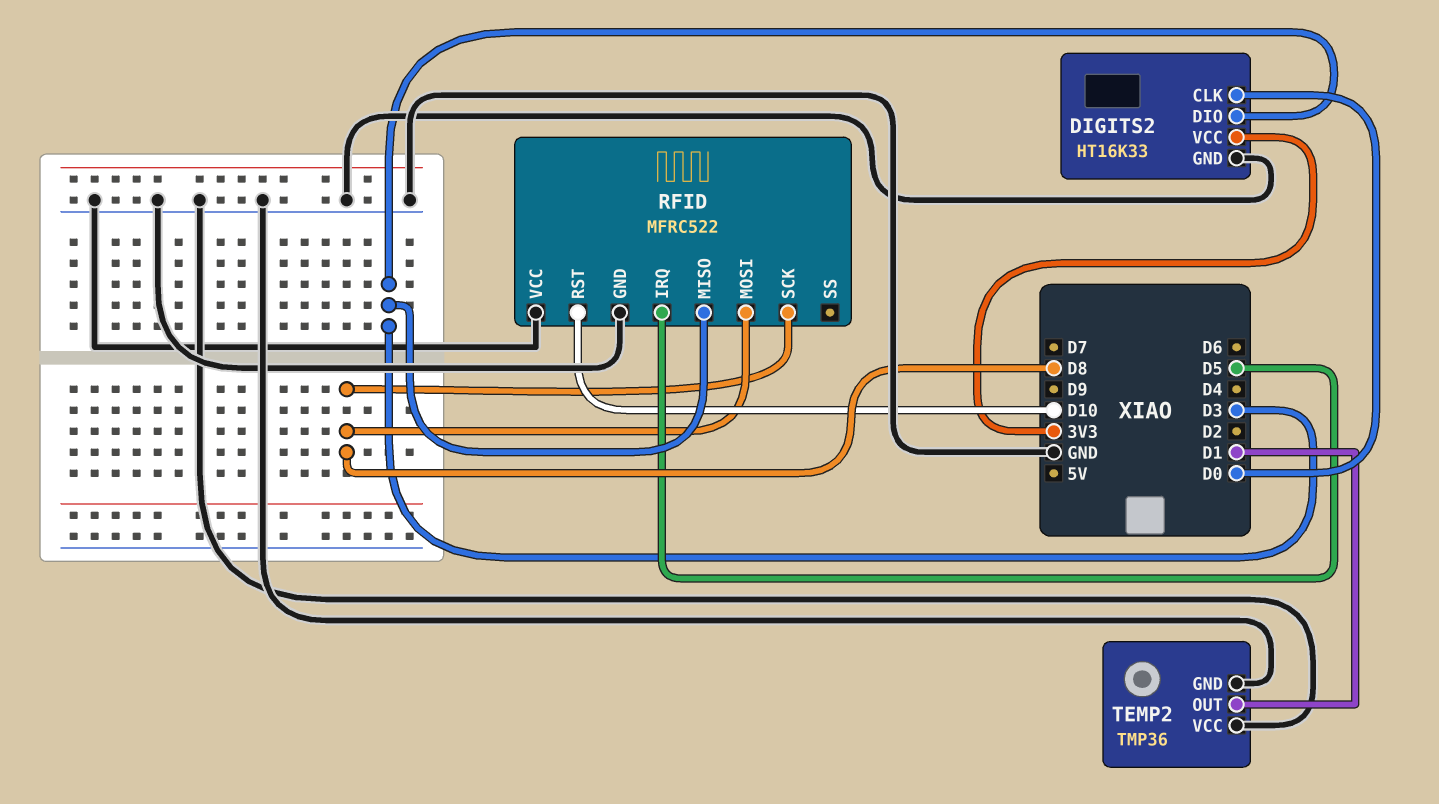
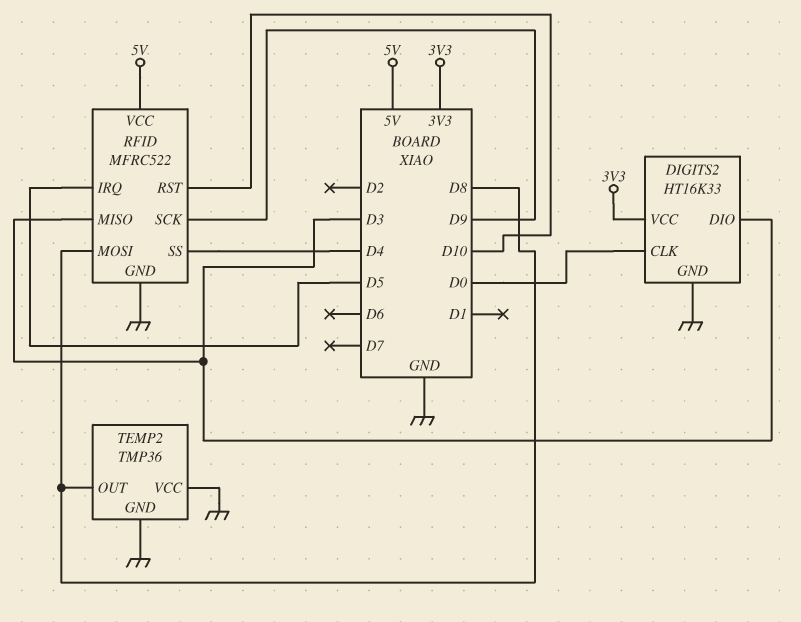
RFID pin SCK: D8 -> D9
RFID pin SS: none -> D4
RFID pin VCC: GND -> 5V
TEMP2 pin OUT: D1 -> D8

